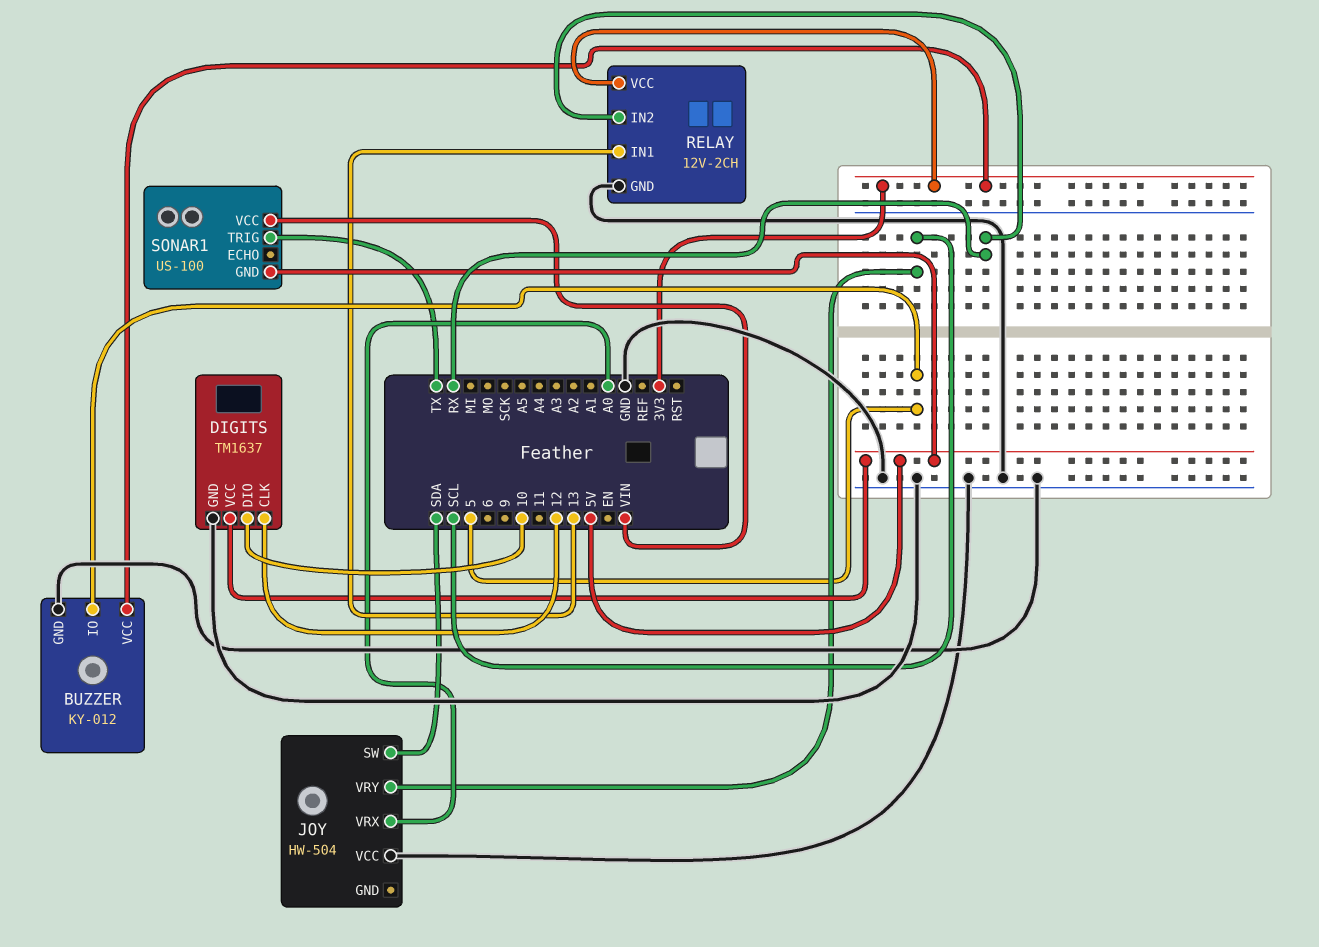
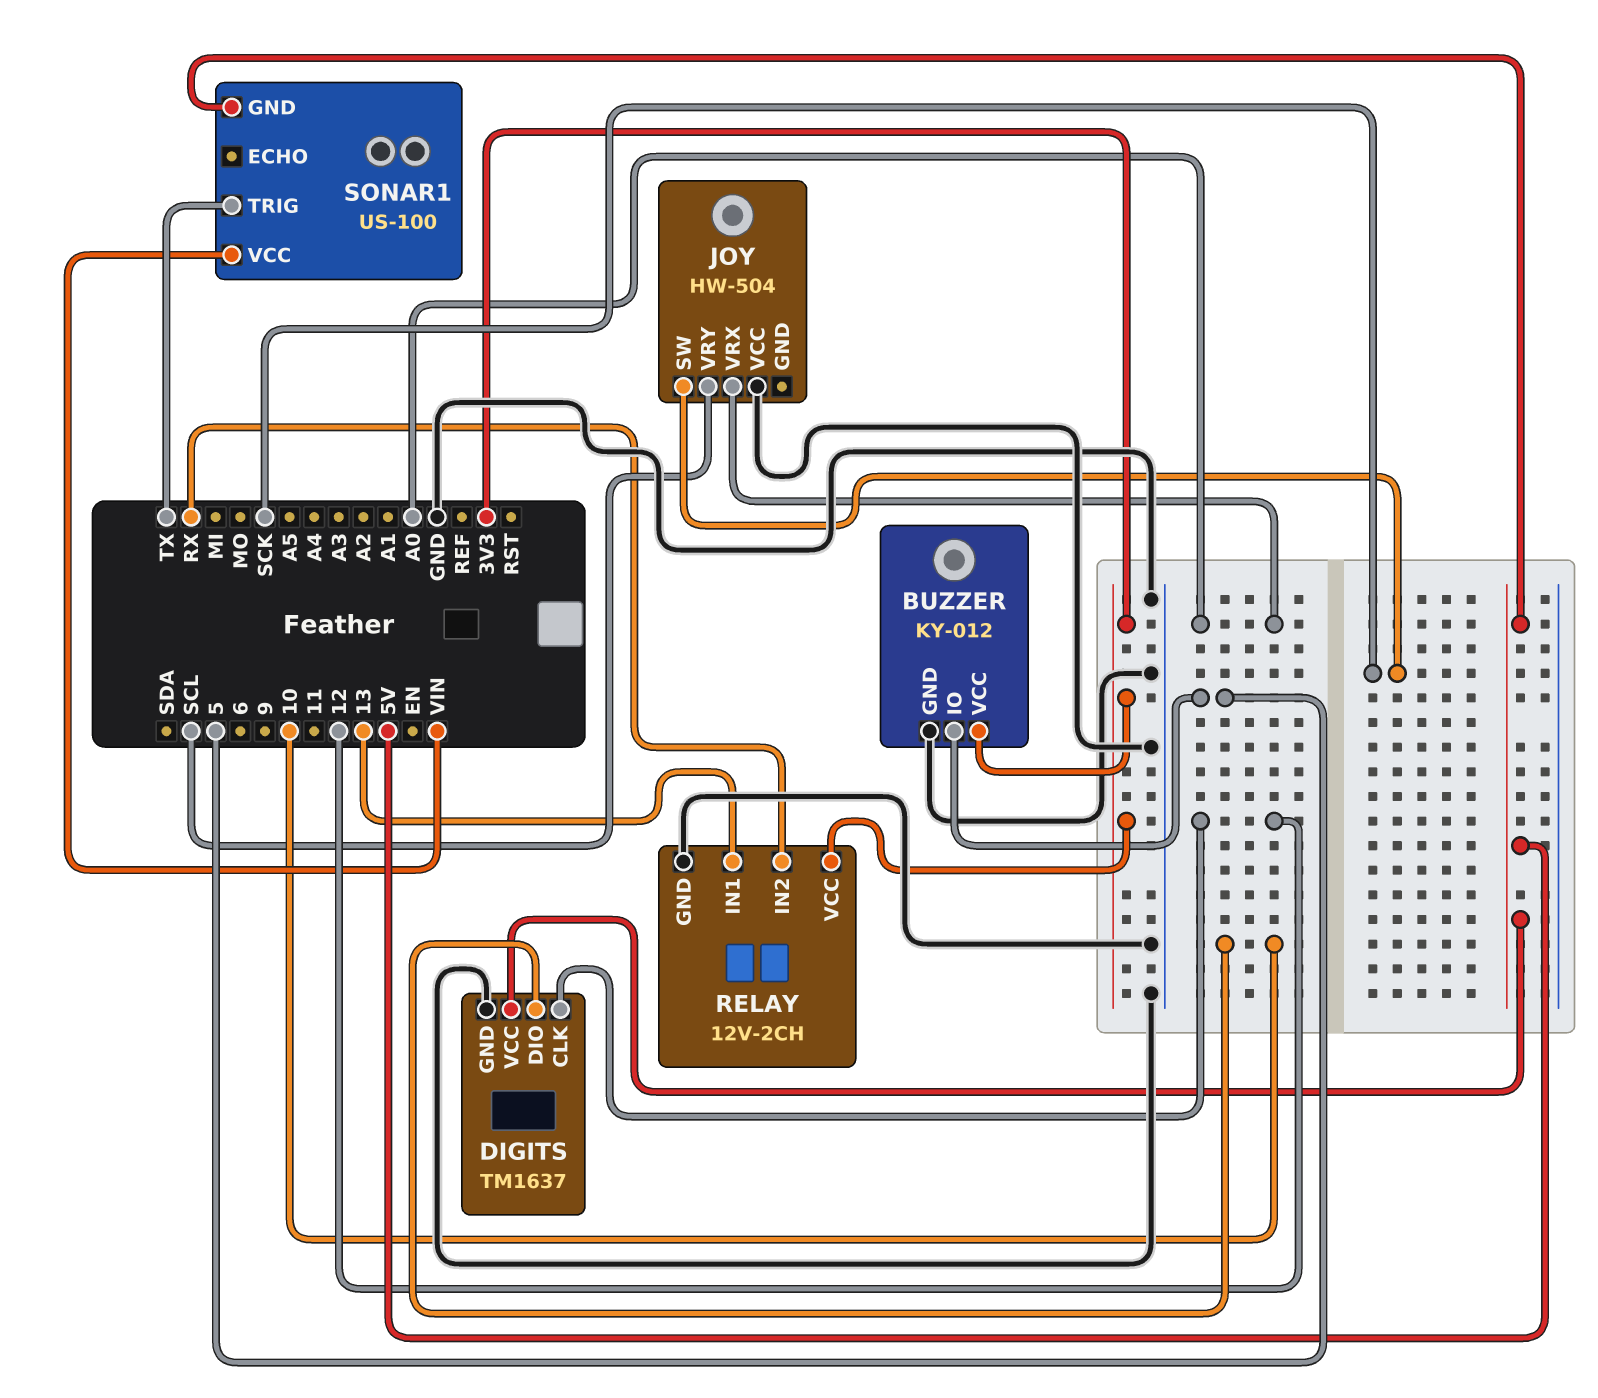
JOY pin SW: SDA -> SCK

